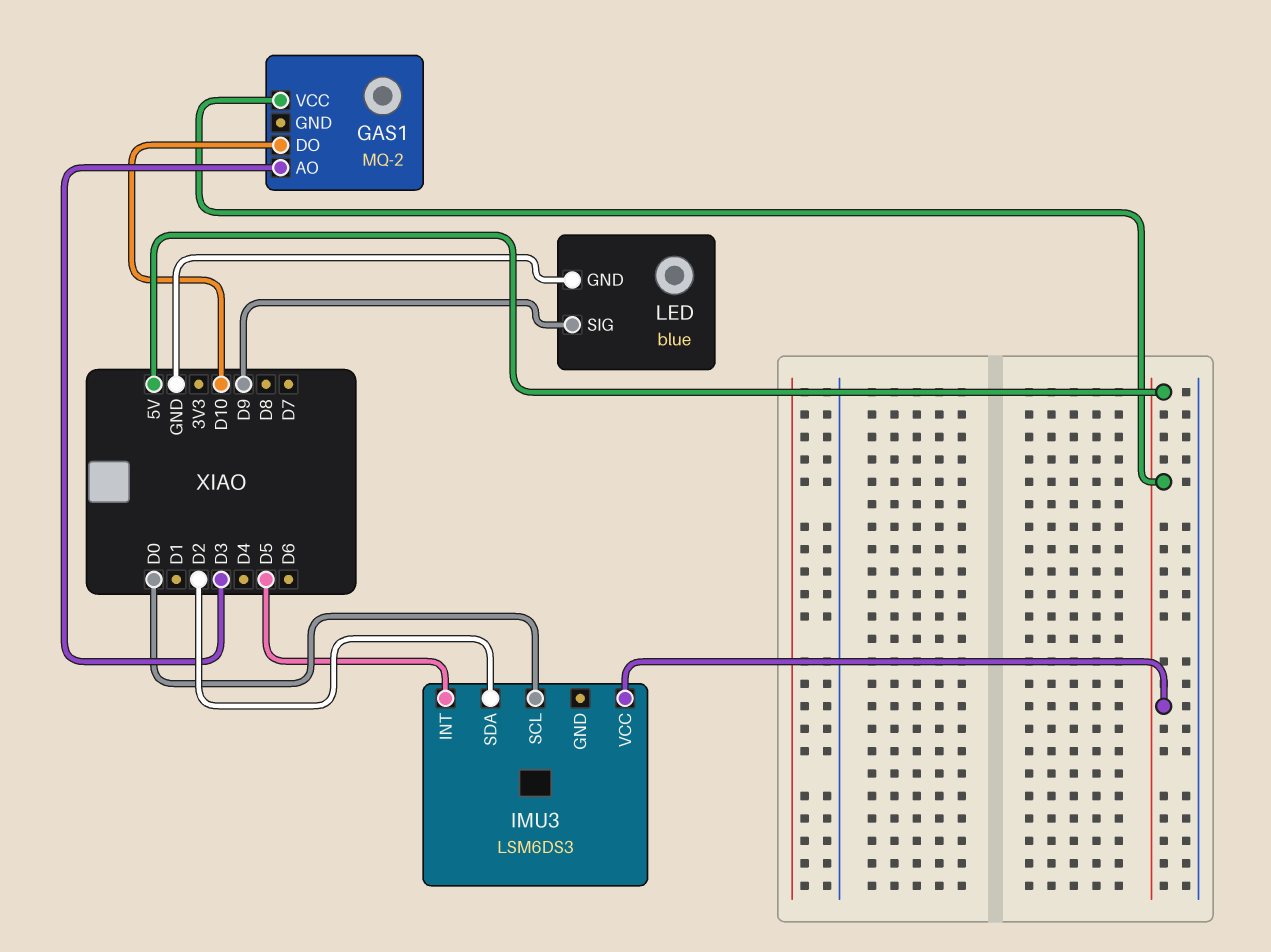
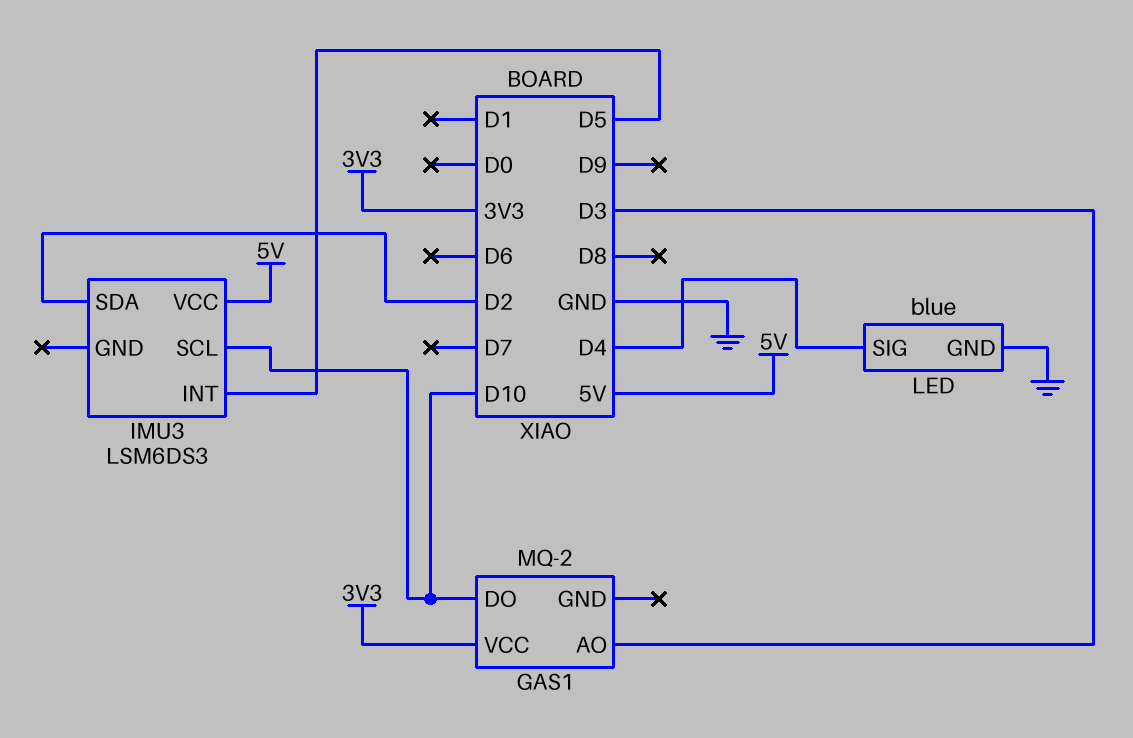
GAS1 pin VCC: 5V -> 3V3
IMU3 pin SCL: D0 -> D10
LED pin SIG: D9 -> D4

